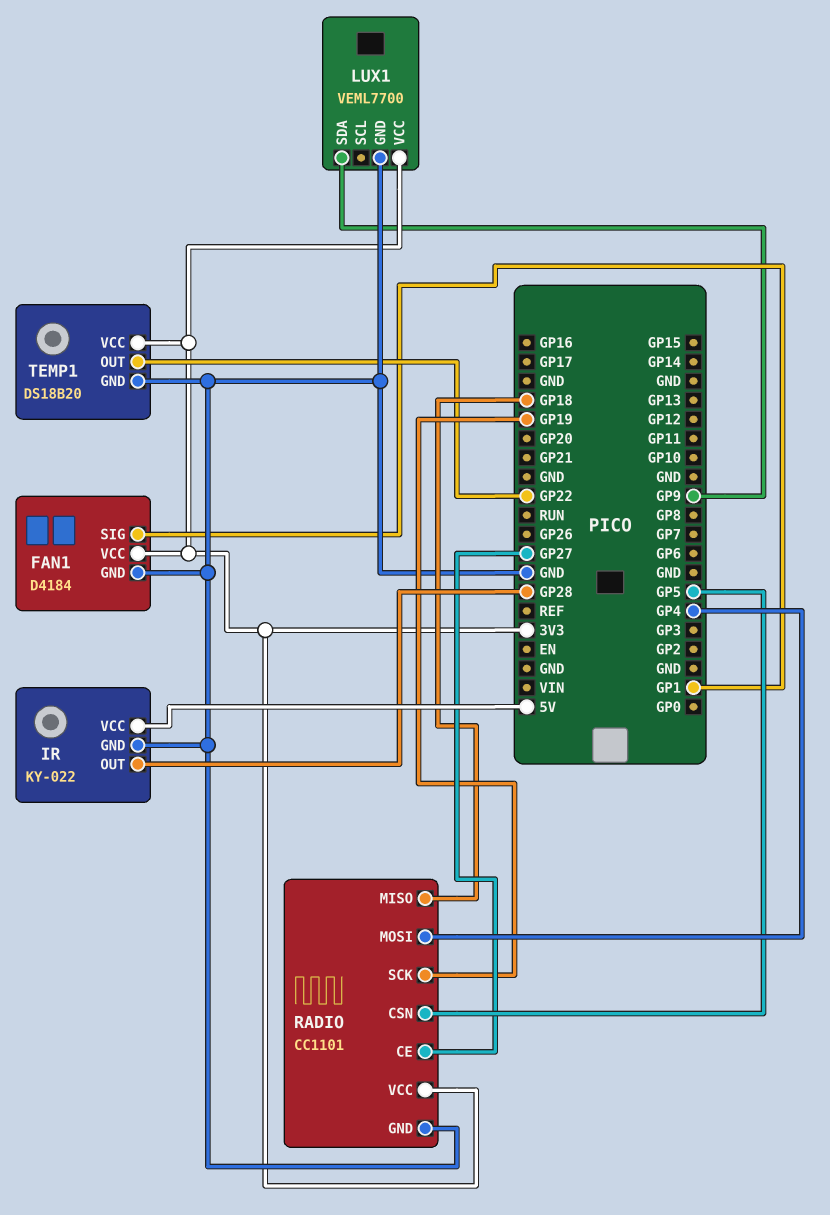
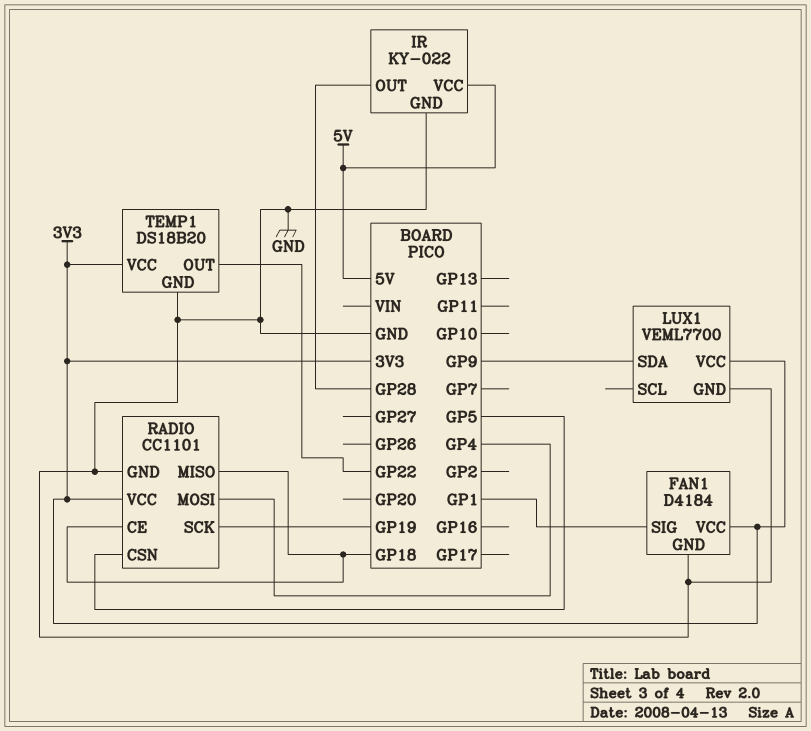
RADIO pin CE: GP27 -> GP18

